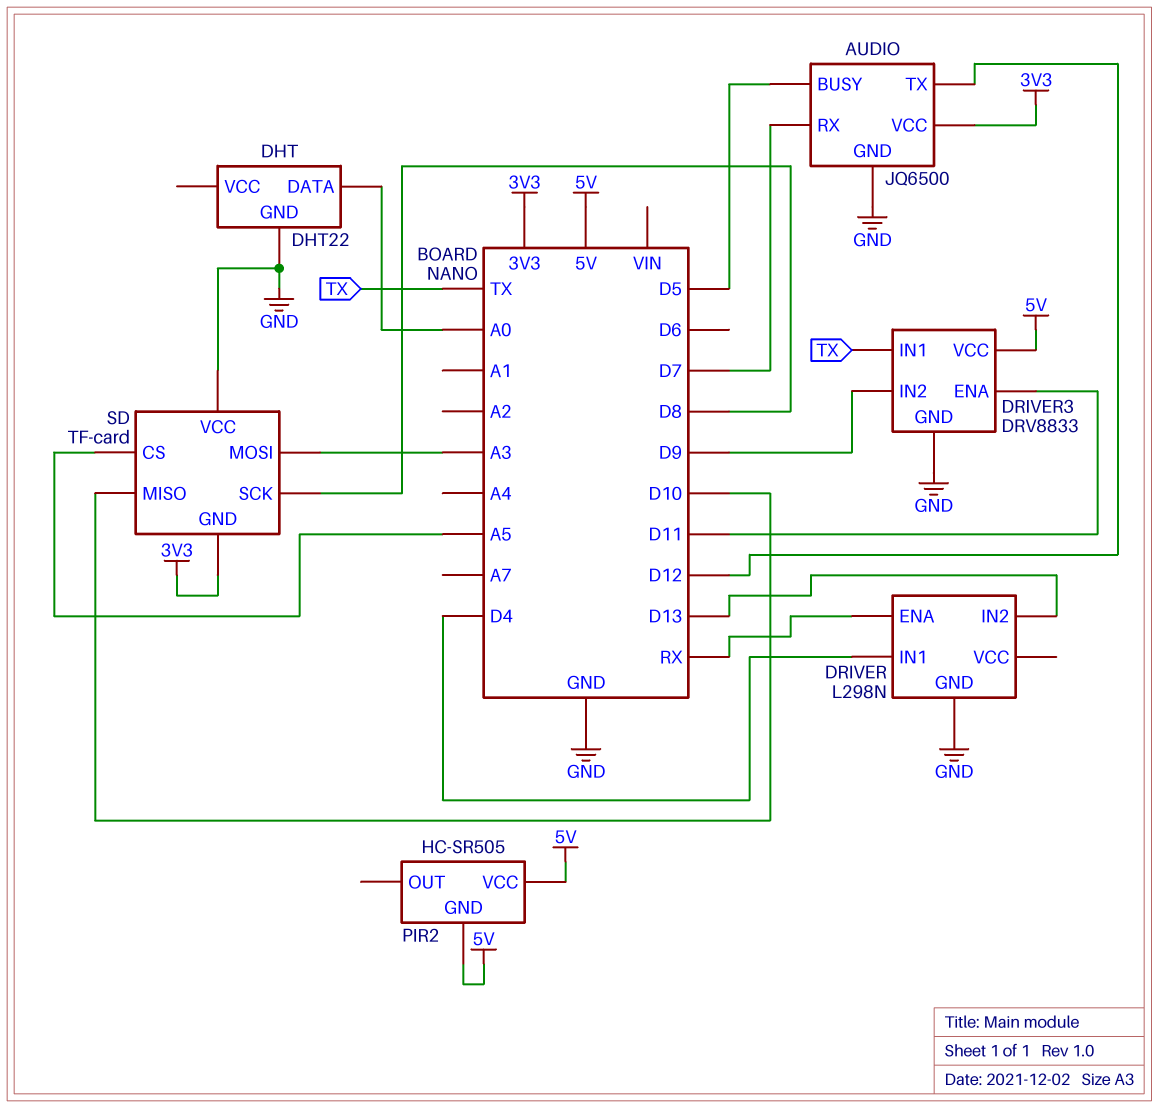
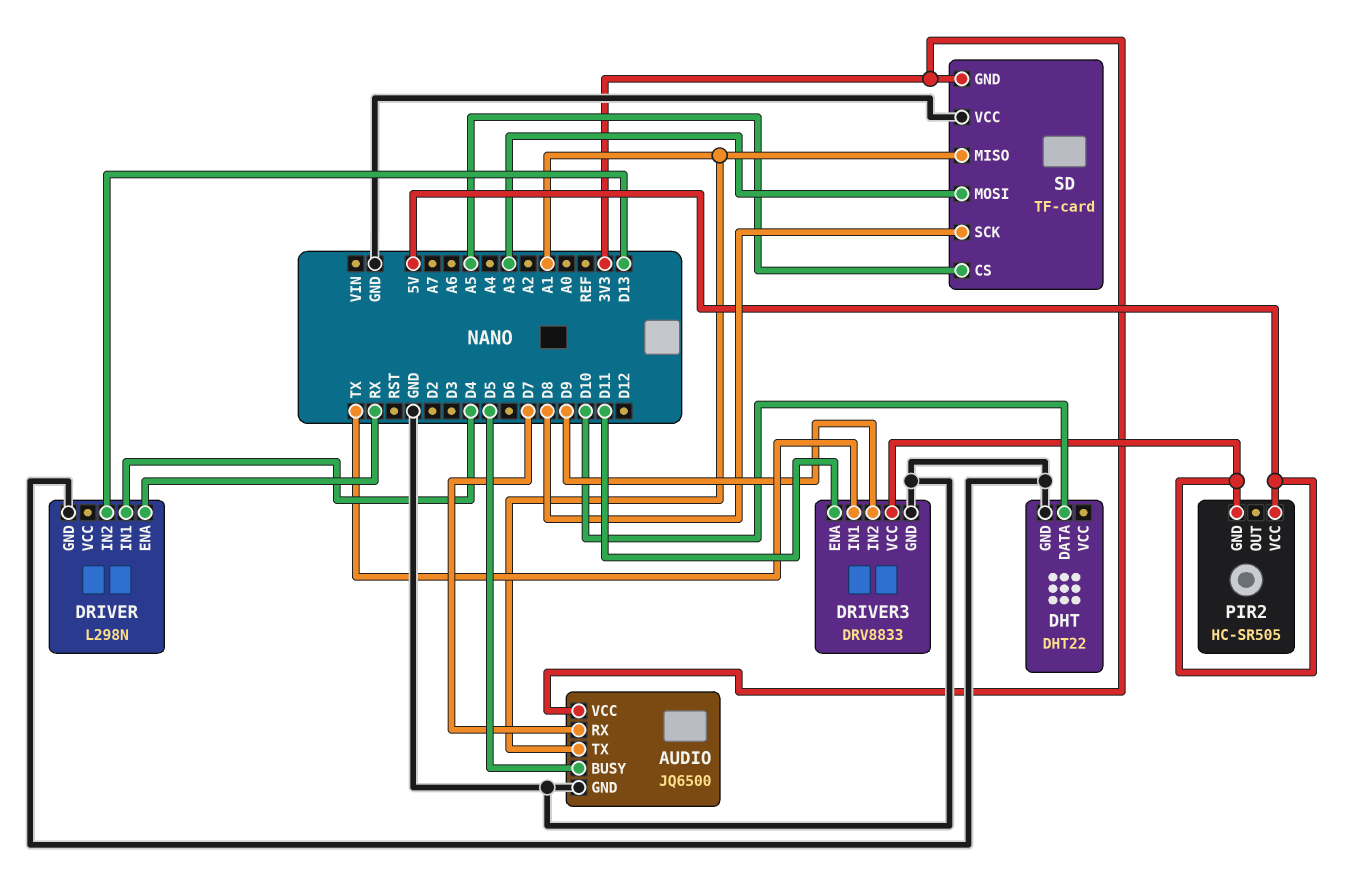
AUDIO pin TX: D12 -> A1
DHT pin DATA: A0 -> D10
SD pin MISO: D10 -> A1

